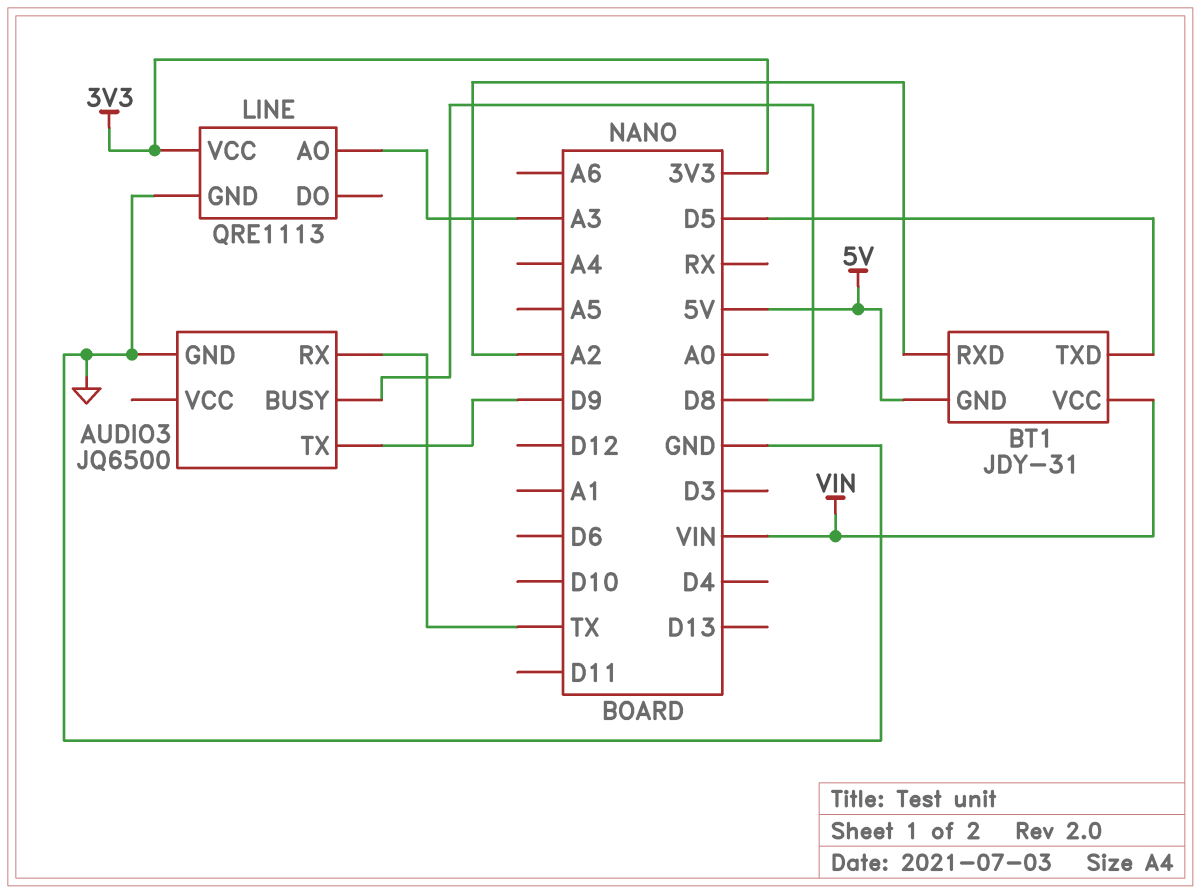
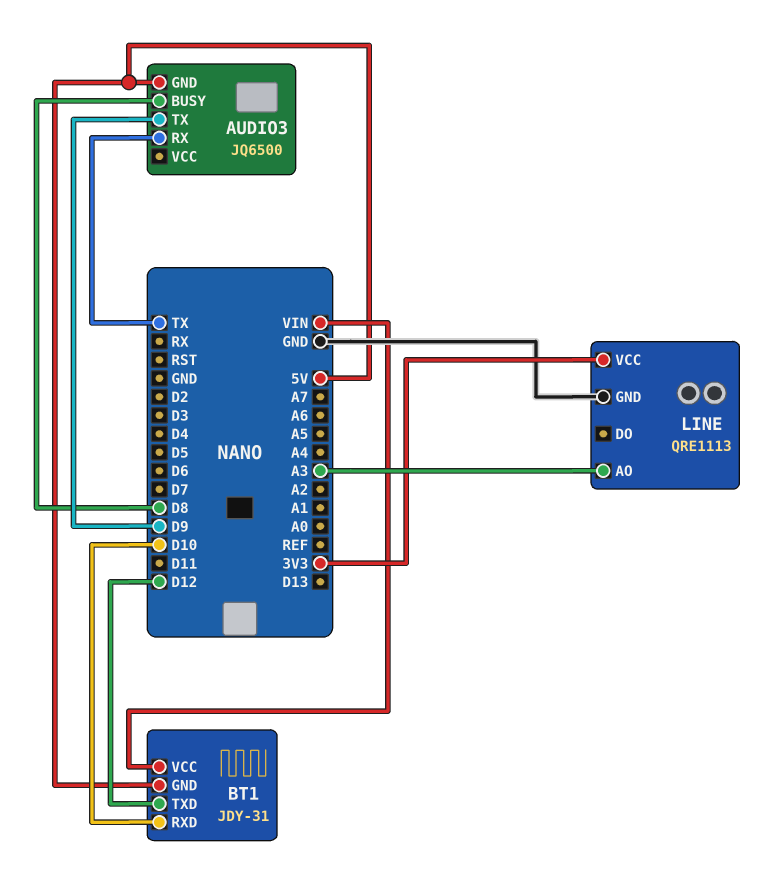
AUDIO3 pin GND: GND -> 5V
BT1 pin RXD: A2 -> D10
BT1 pin TXD: D5 -> D12

